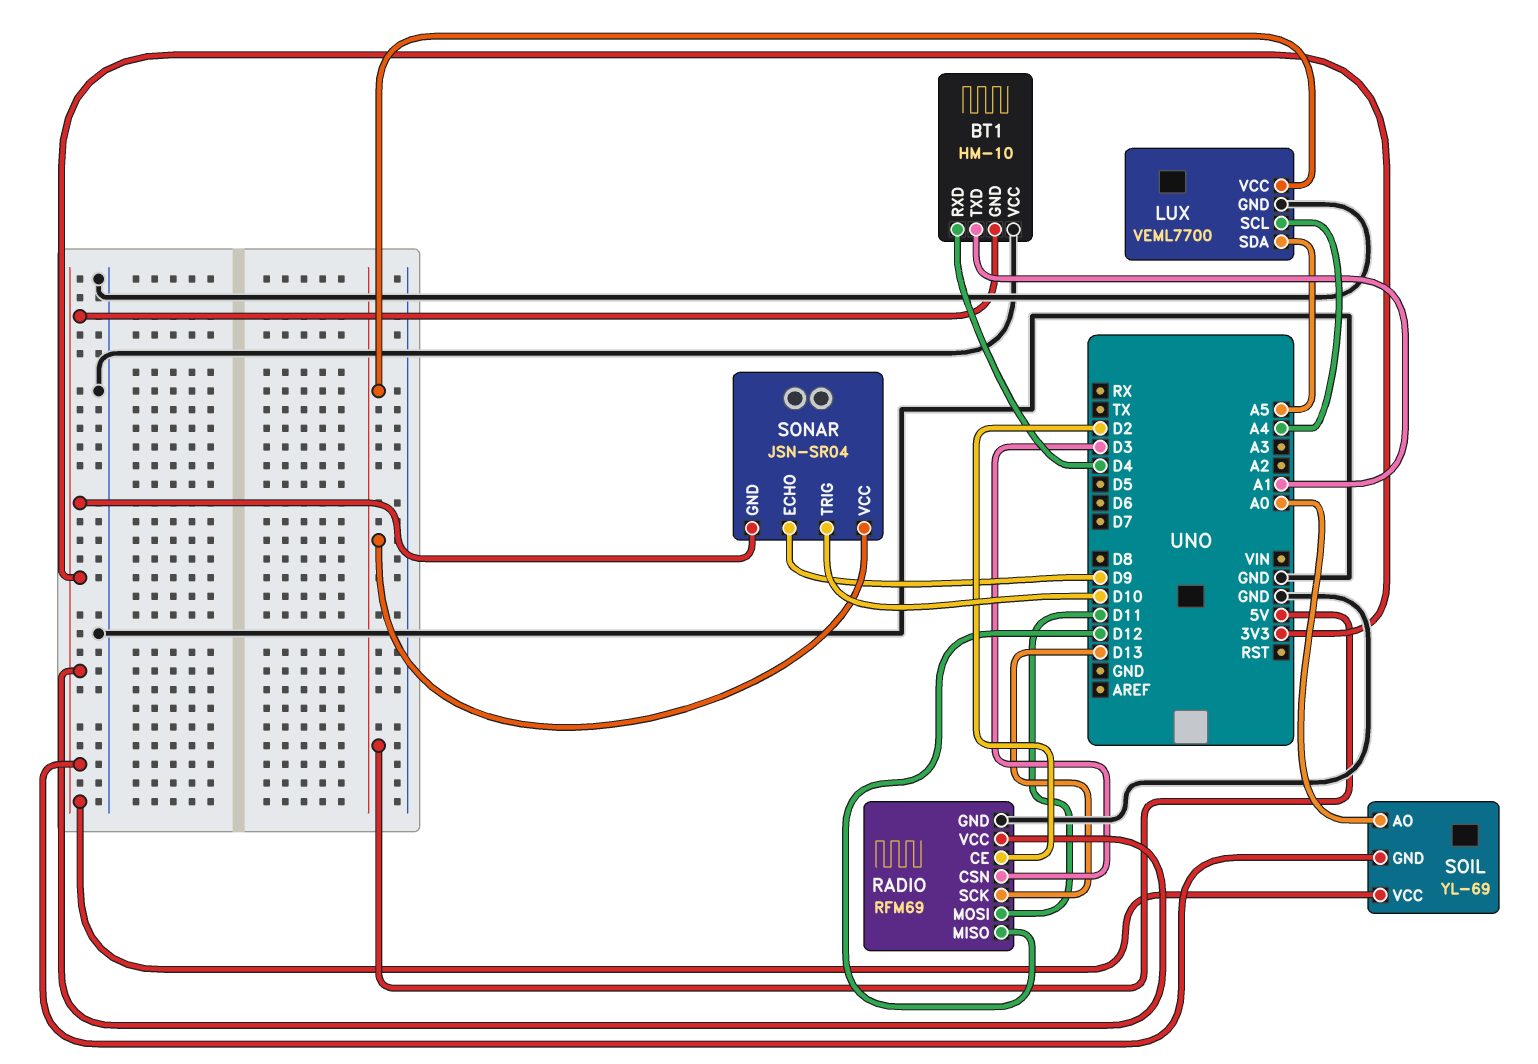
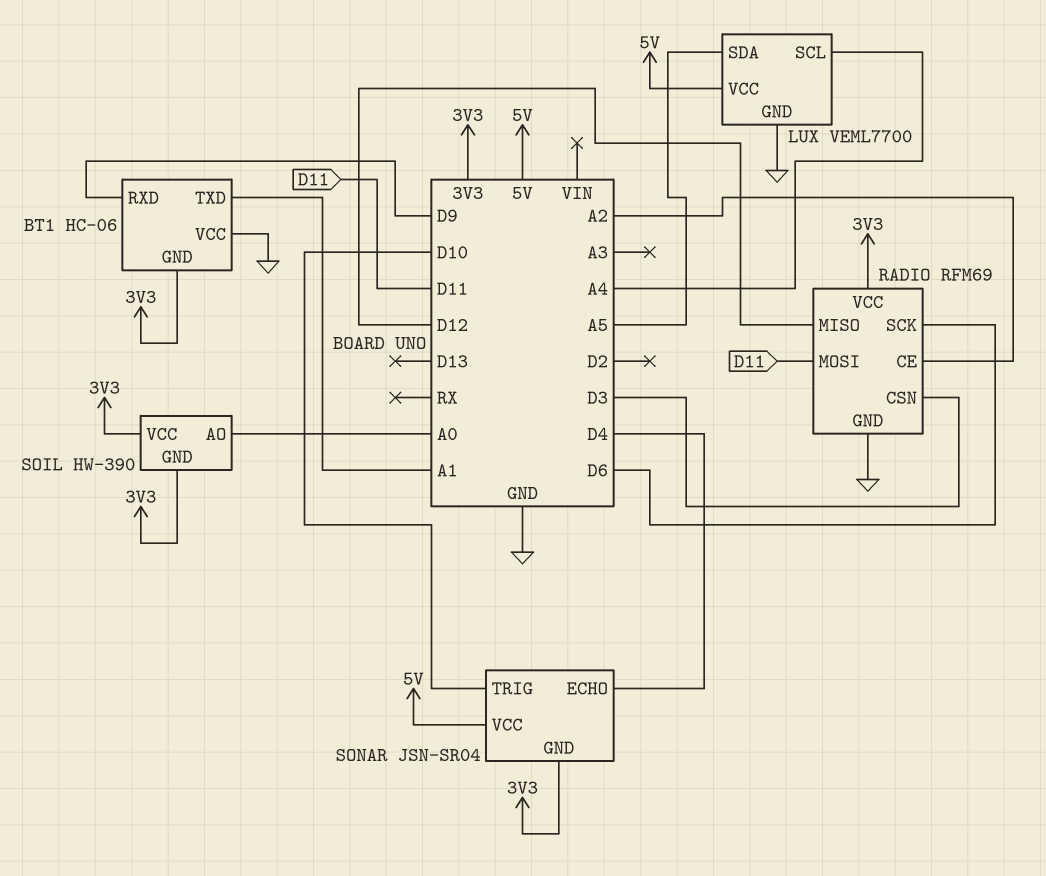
BT1: HM-10 -> HC-06
BT1 pin RXD: D4 -> D9
RADIO pin CE: D2 -> A2
RADIO pin SCK: D13 -> D6
SOIL: YL-69 -> HW-390
SONAR pin ECHO: D9 -> D4

